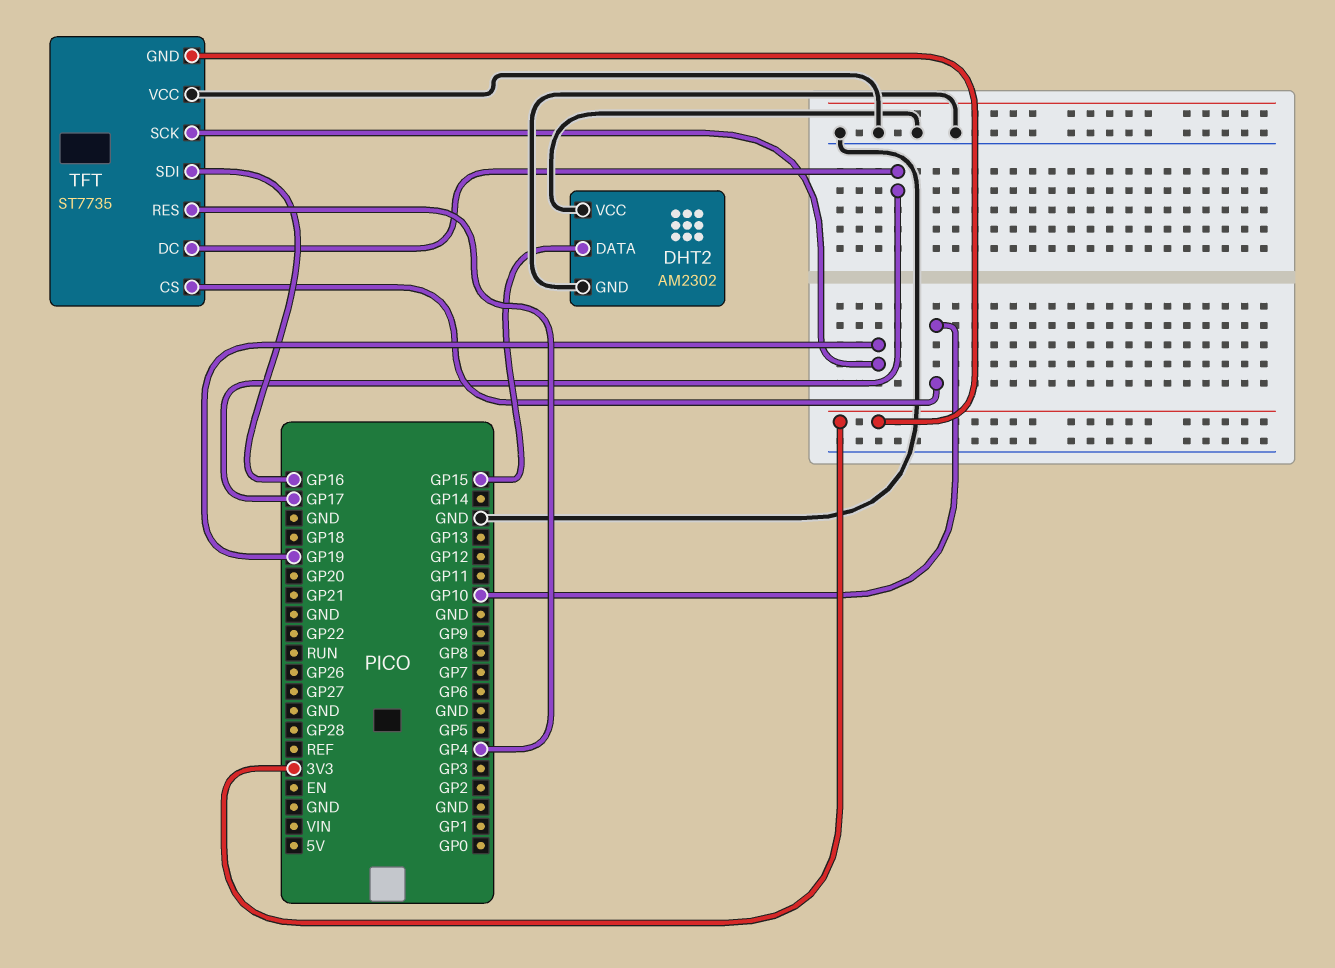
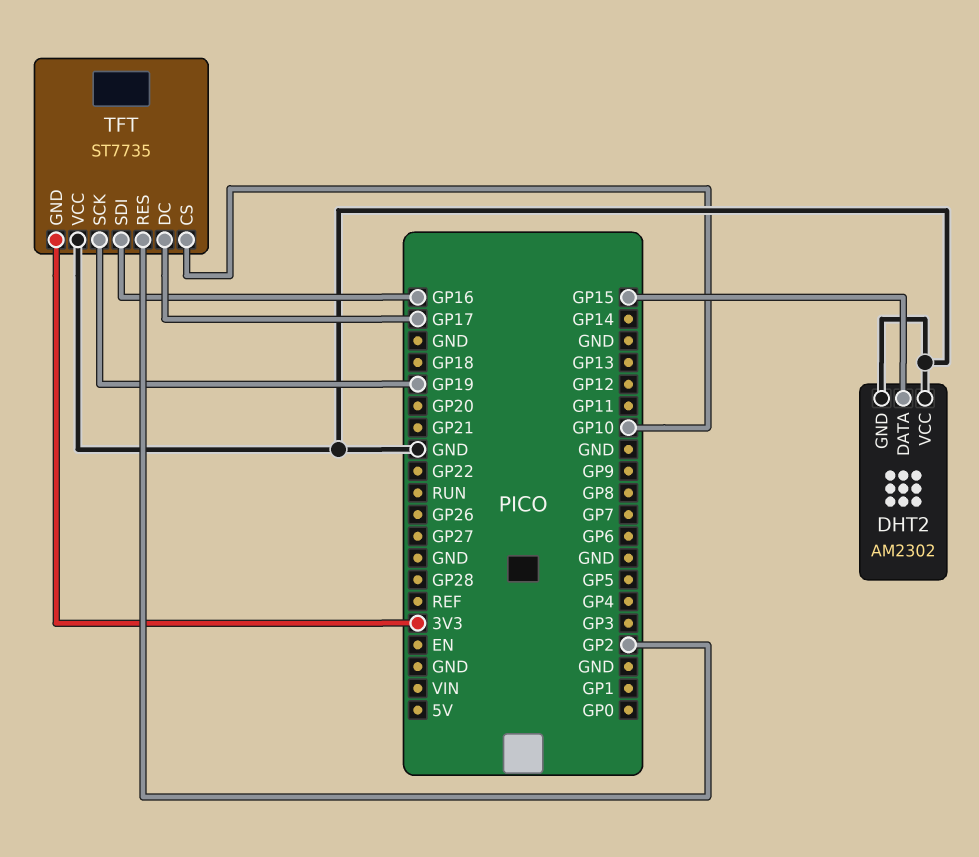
TFT pin RES: GP4 -> GP2

